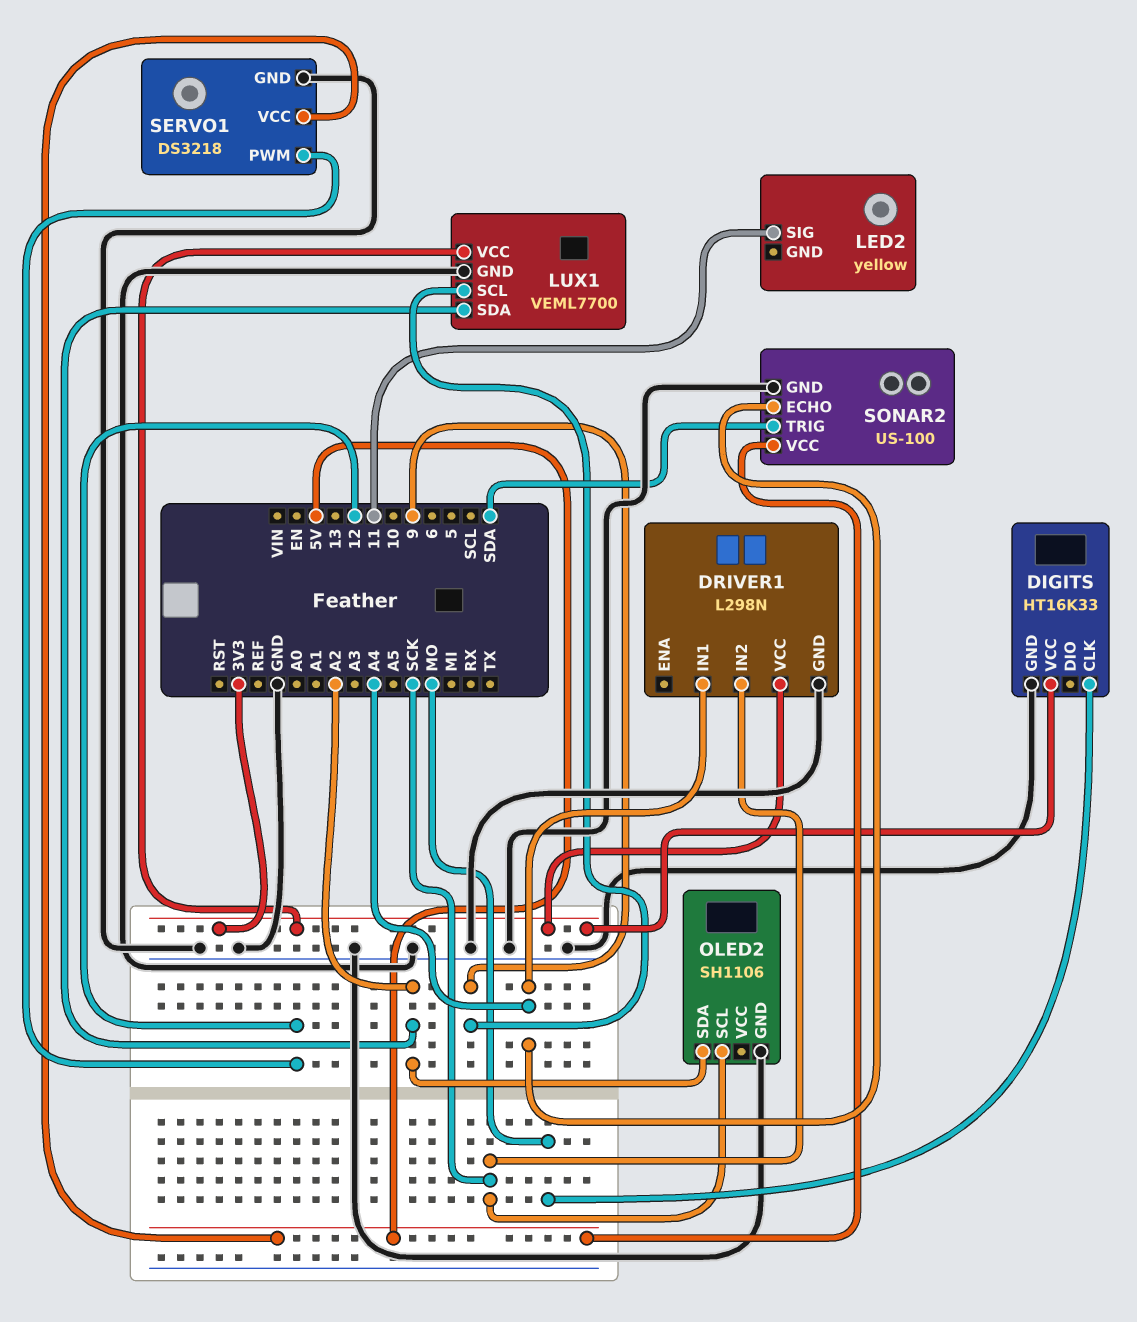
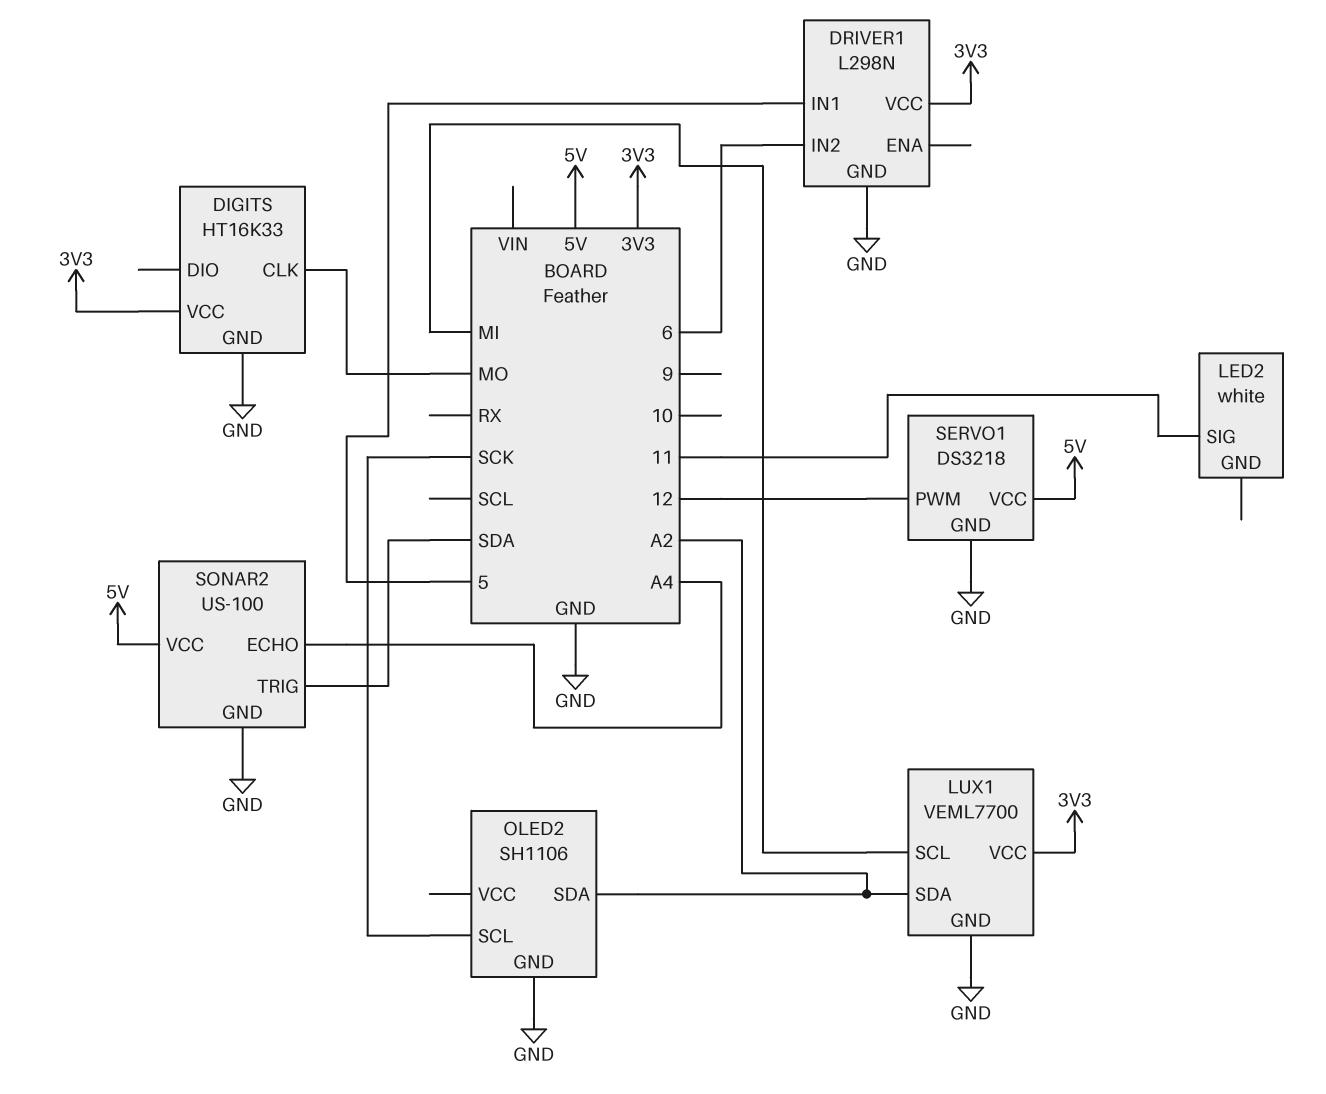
DRIVER1 pin IN1: A4 -> 5
DRIVER1 pin IN2: SCK -> 6
LED2: yellow -> white
LUX1 pin SCL: 9 -> MI

